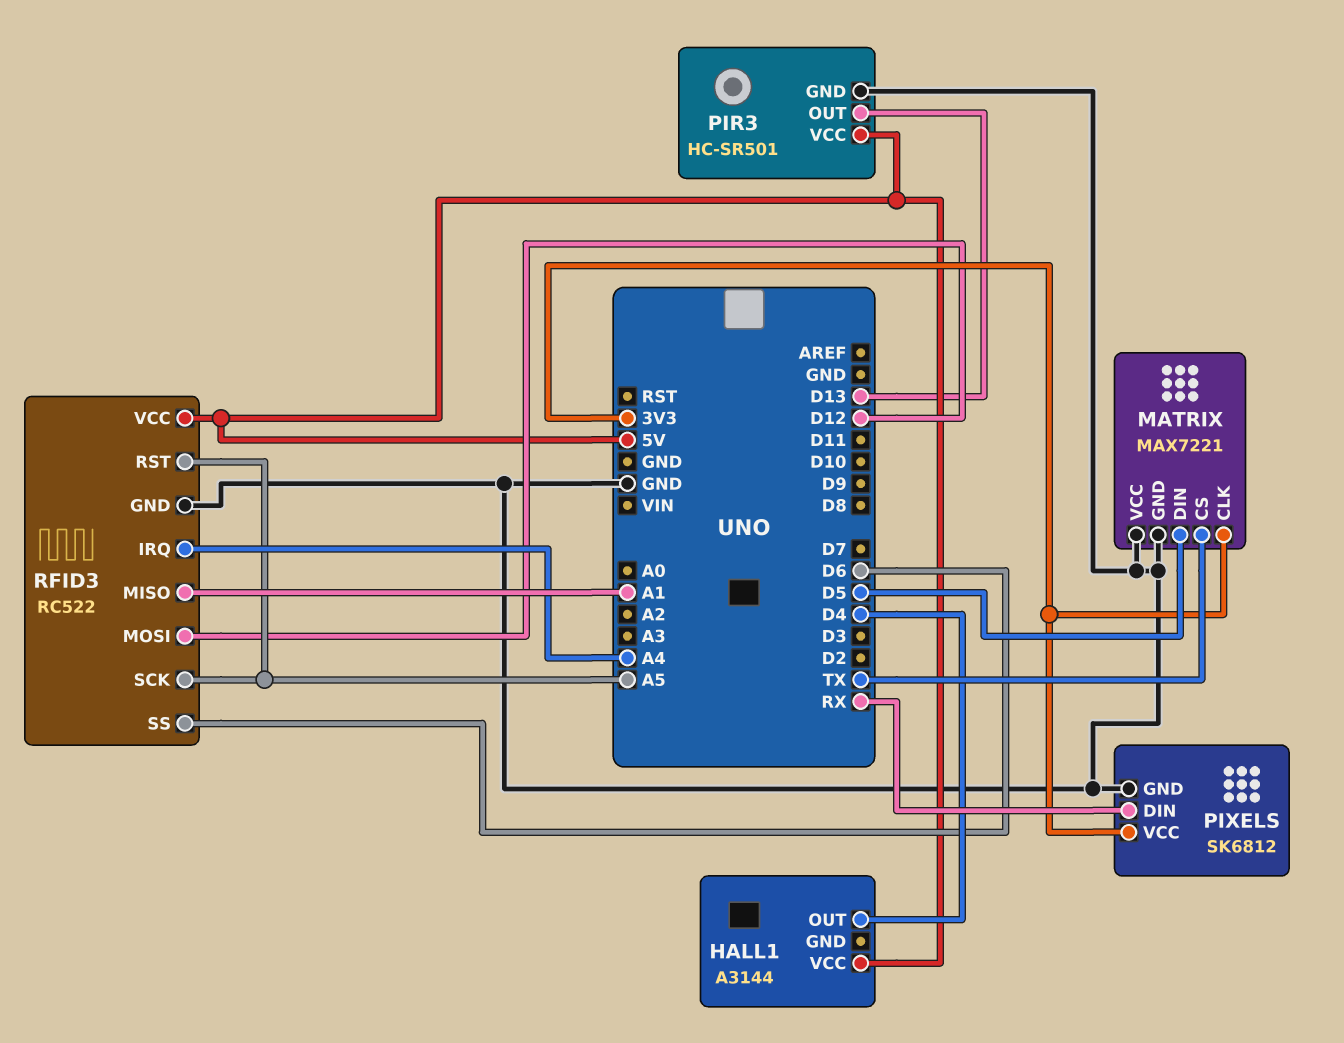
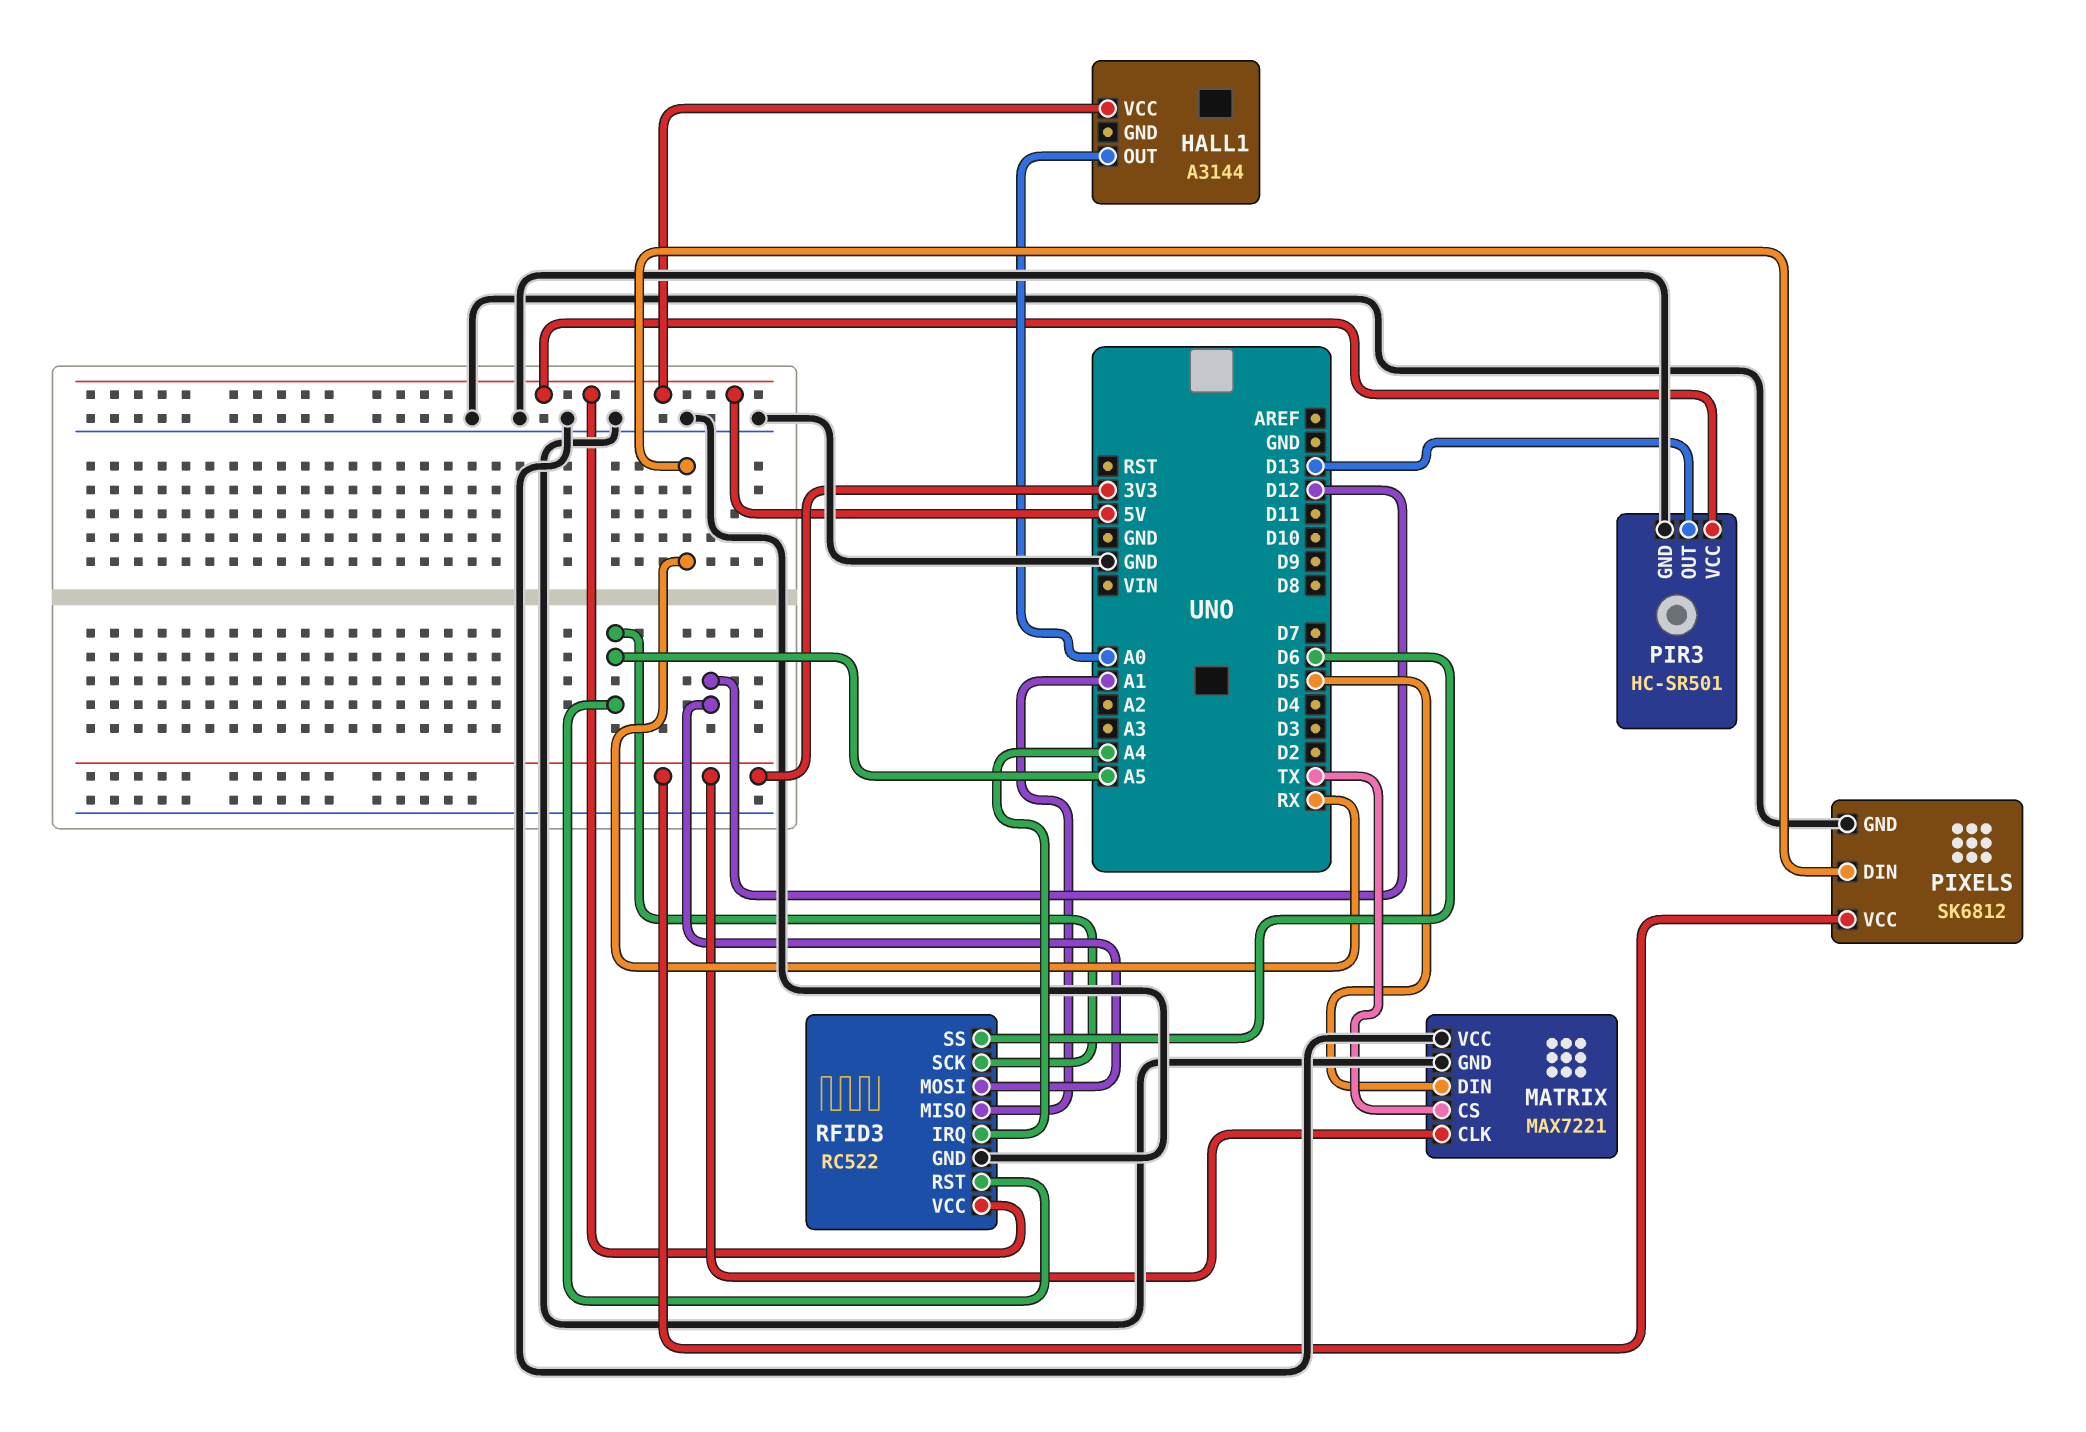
HALL1 pin OUT: D4 -> A0

